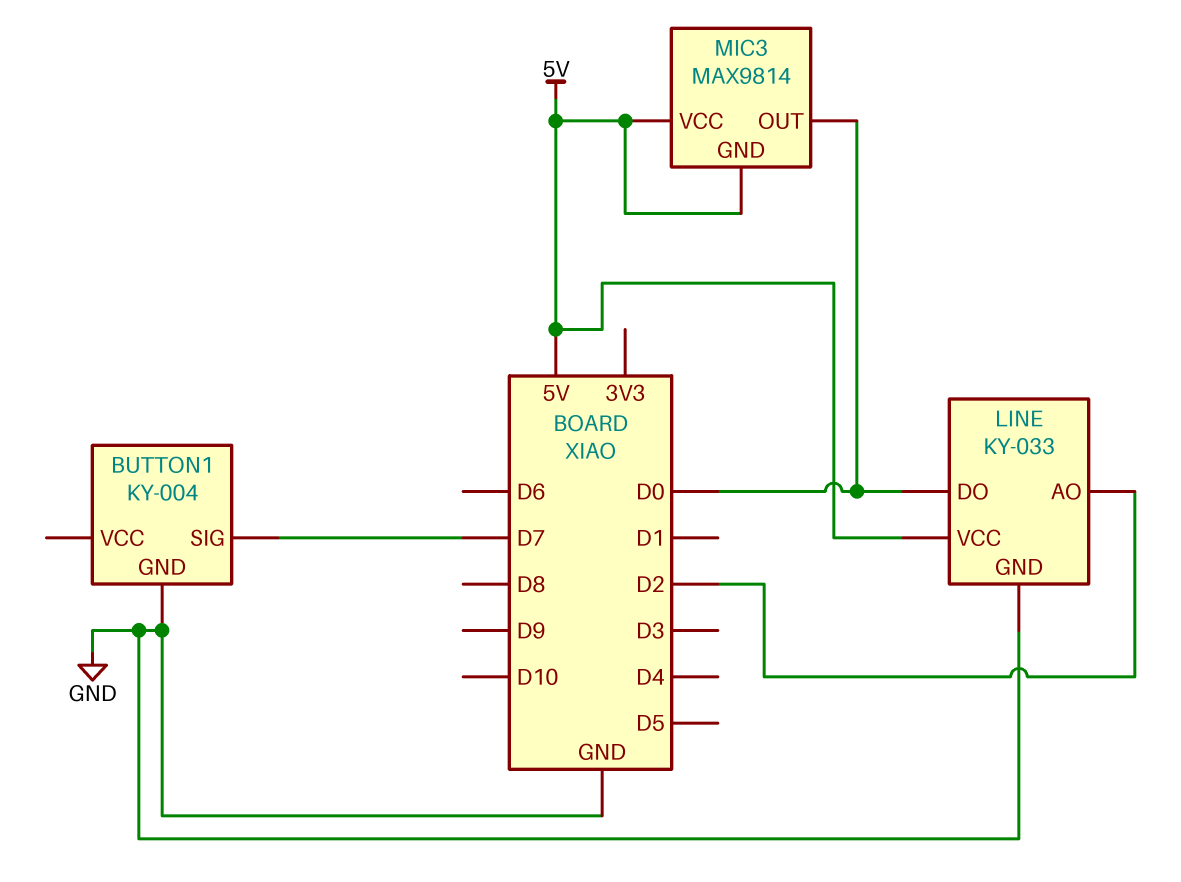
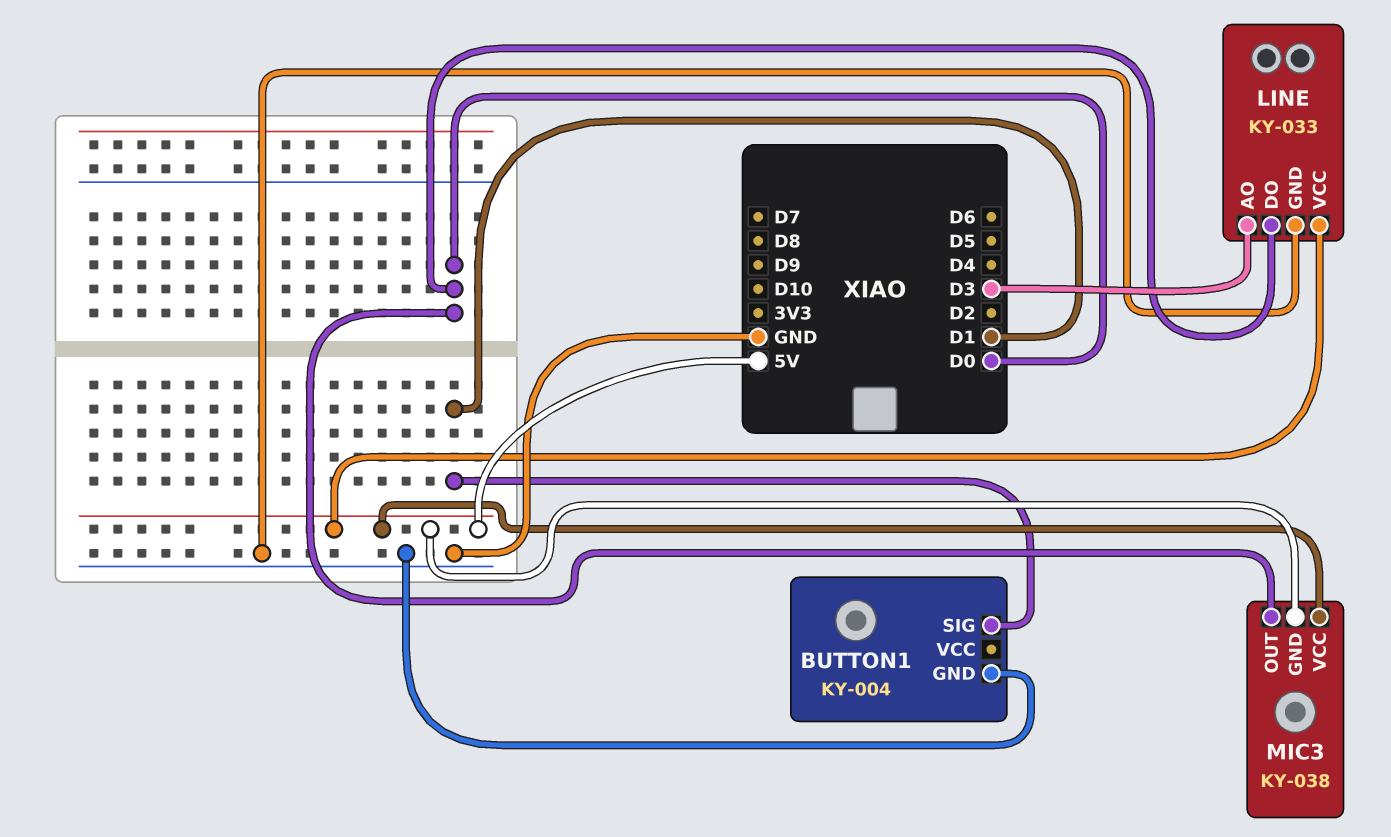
BUTTON1 pin SIG: D7 -> D1
LINE pin AO: D2 -> D3
MIC3: MAX9814 -> KY-038

